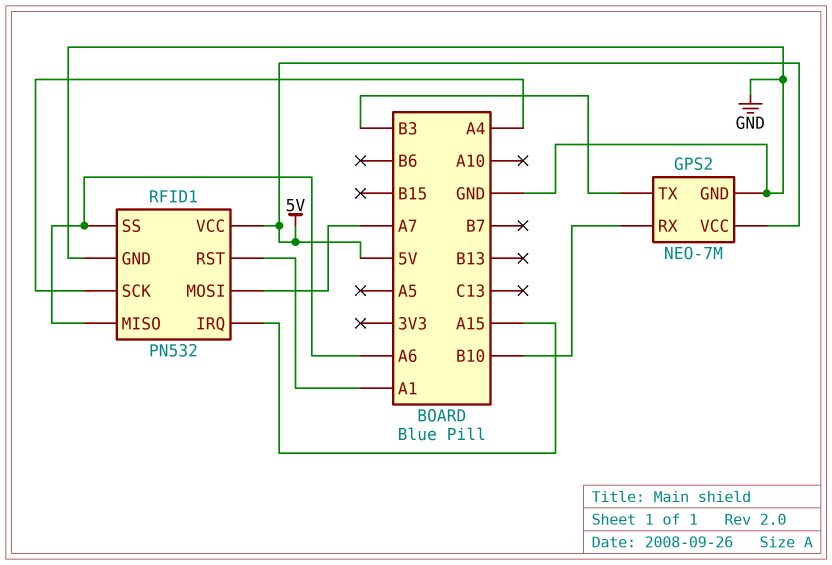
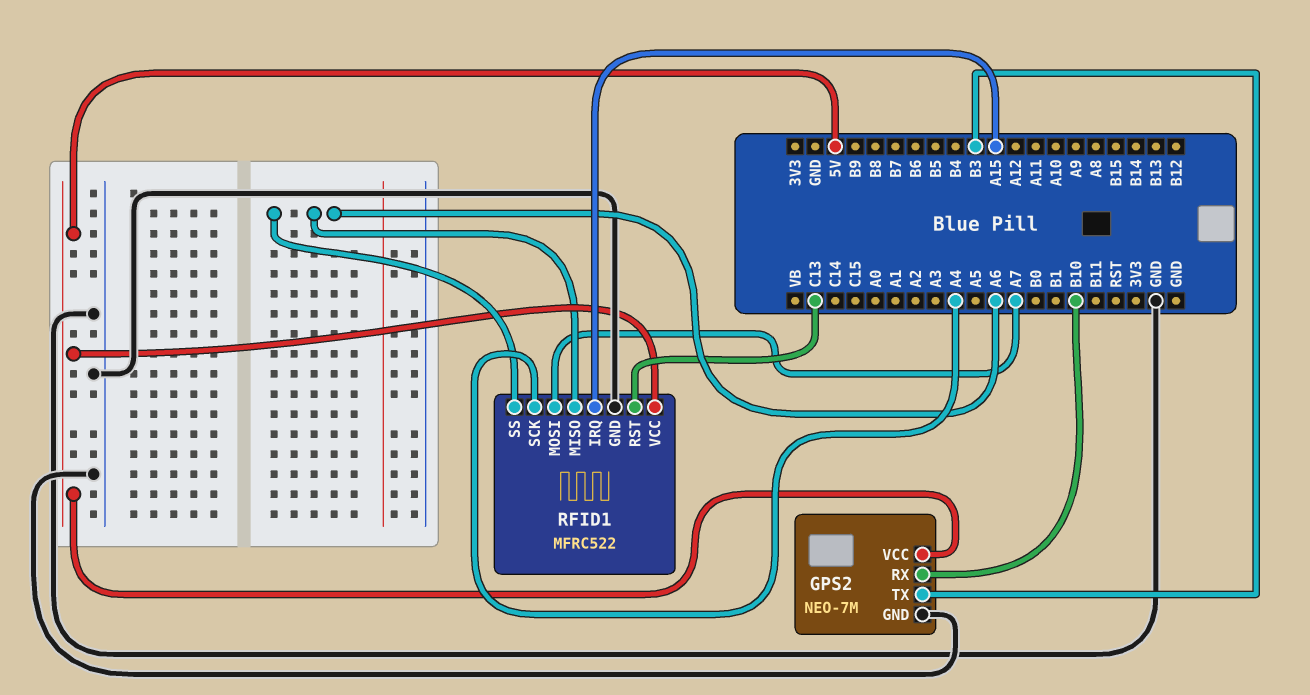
RFID1: PN532 -> MFRC522
RFID1 pin RST: A1 -> C13

